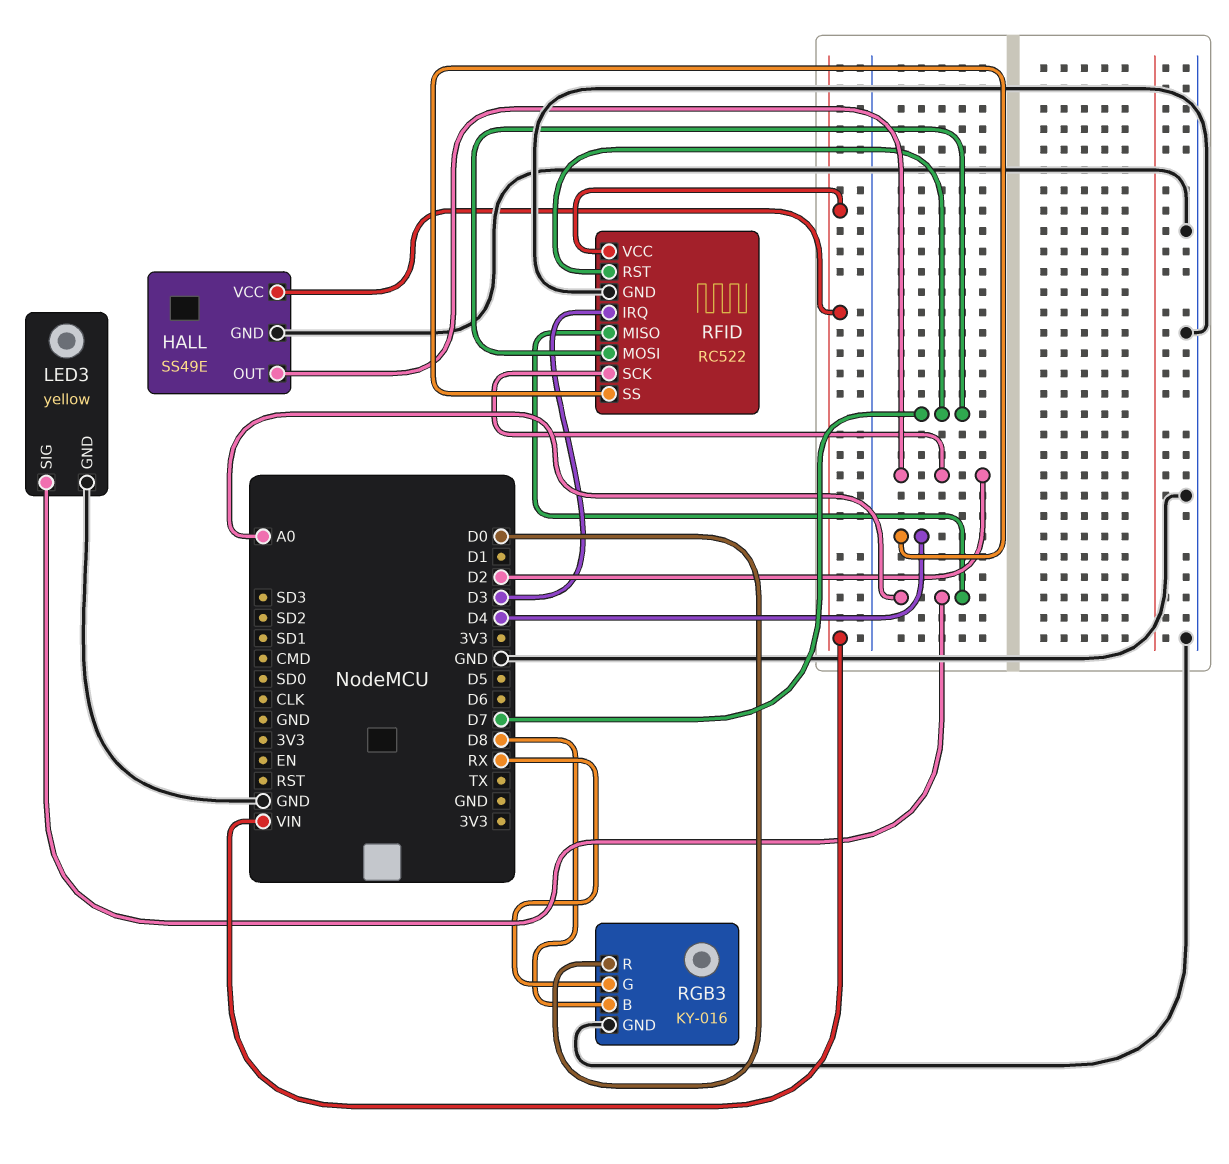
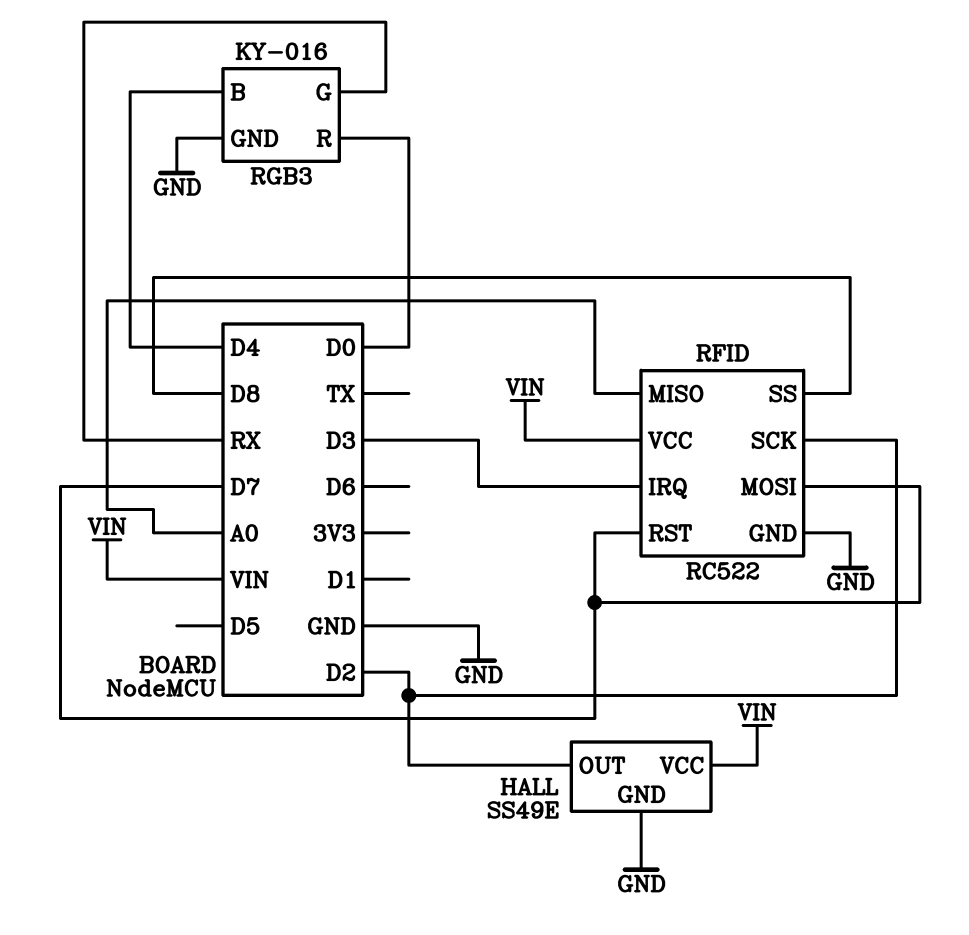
LED3: yellow -> none
LED3 pin GND: GND -> none
LED3 pin SIG: A0 -> none
RFID pin SS: D4 -> D8
RGB3 pin B: D8 -> D4

